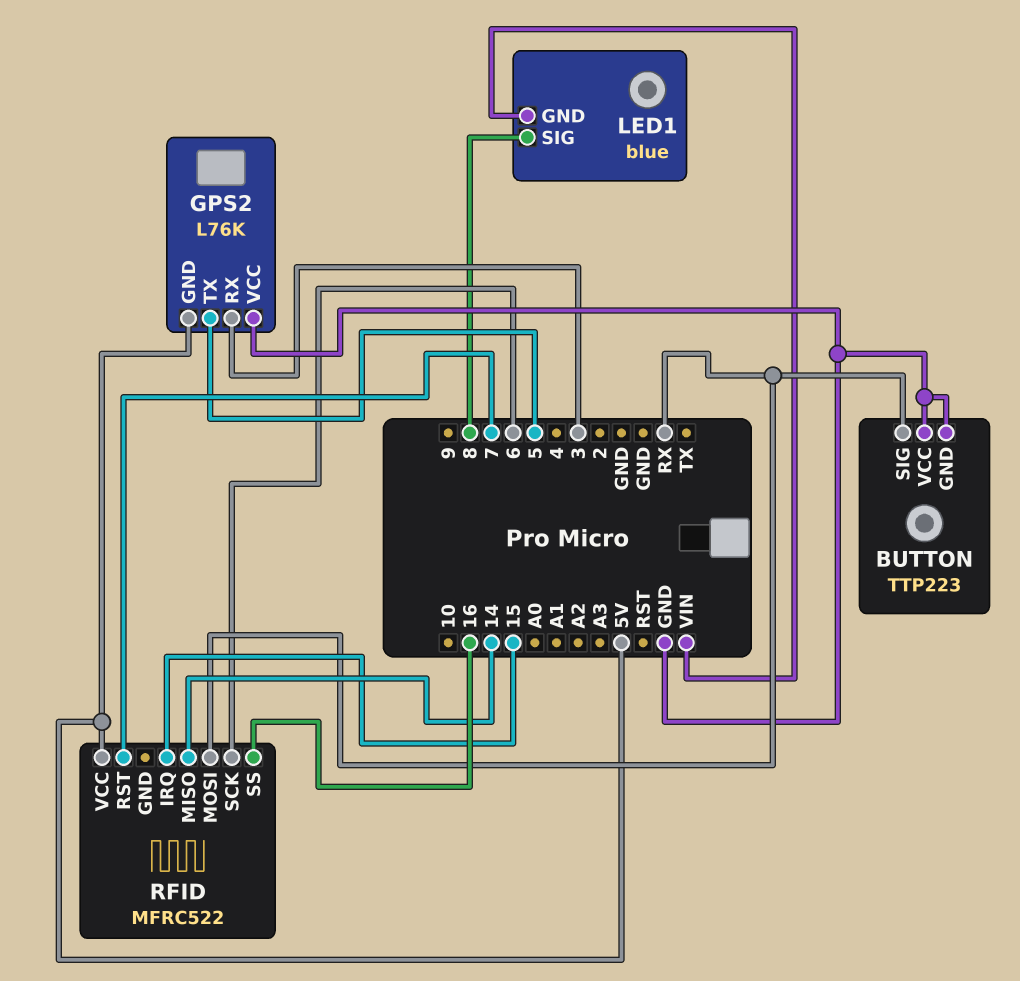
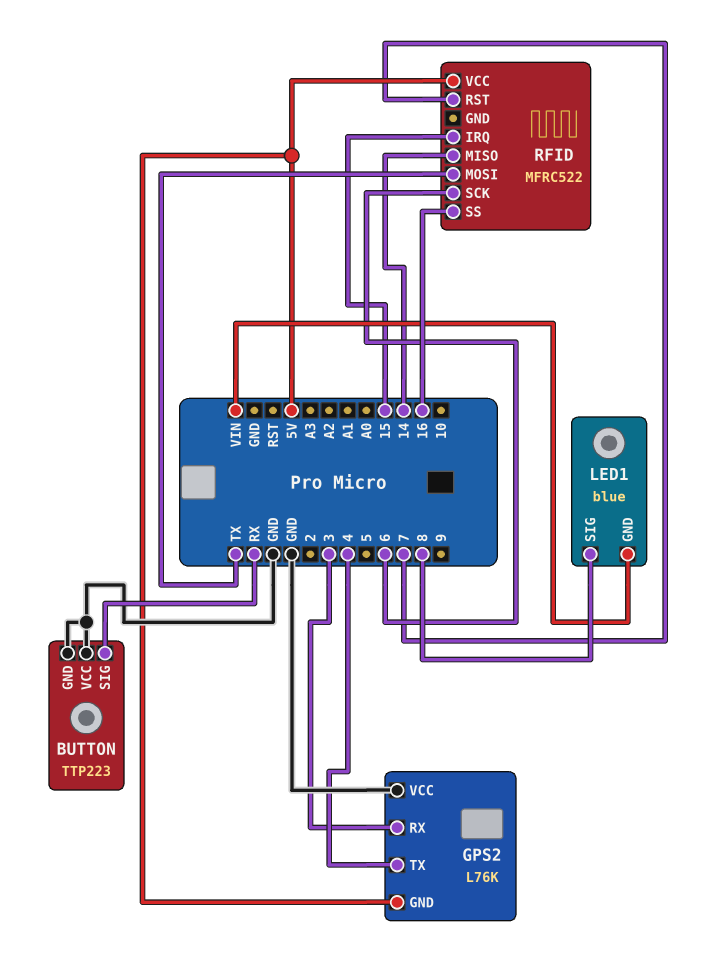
GPS2 pin TX: 5 -> 4
RFID pin MOSI: RX -> TX

